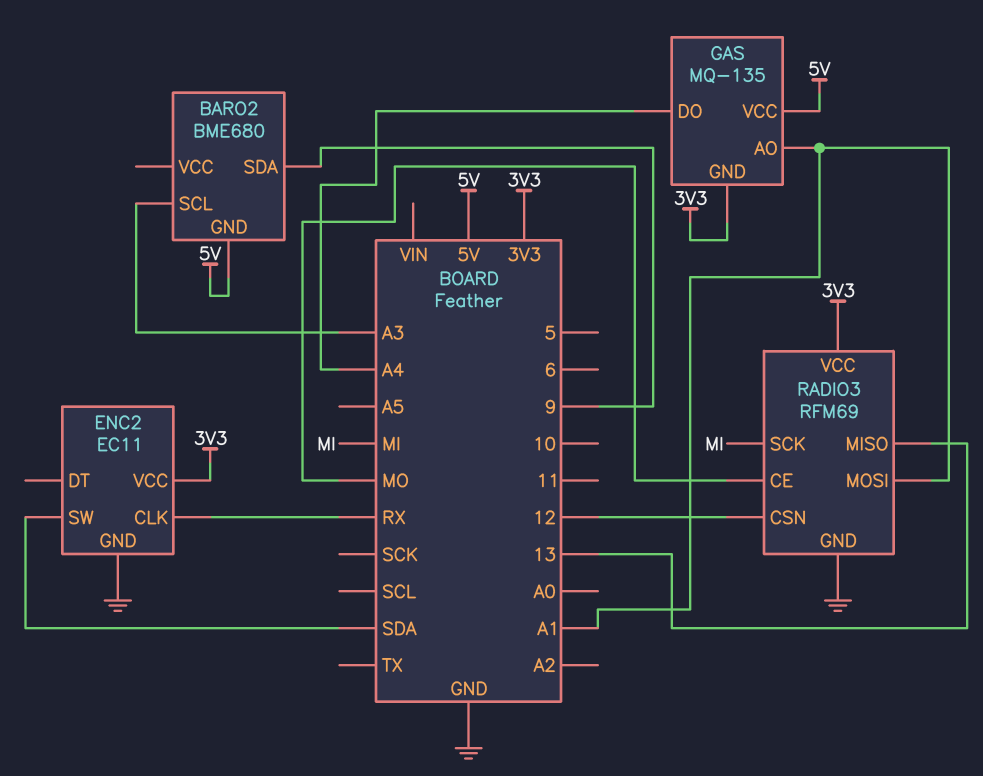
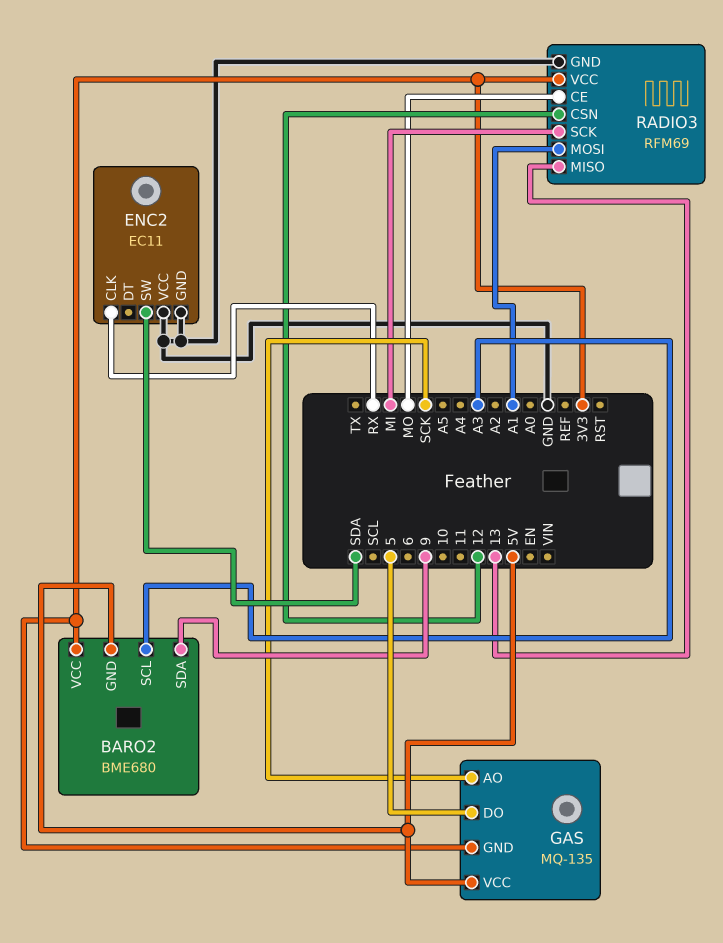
BARO2 pin VCC: none -> 3V3
ENC2 pin VCC: 3V3 -> GND
GAS pin AO: A1 -> SCK
GAS pin DO: A4 -> 5

